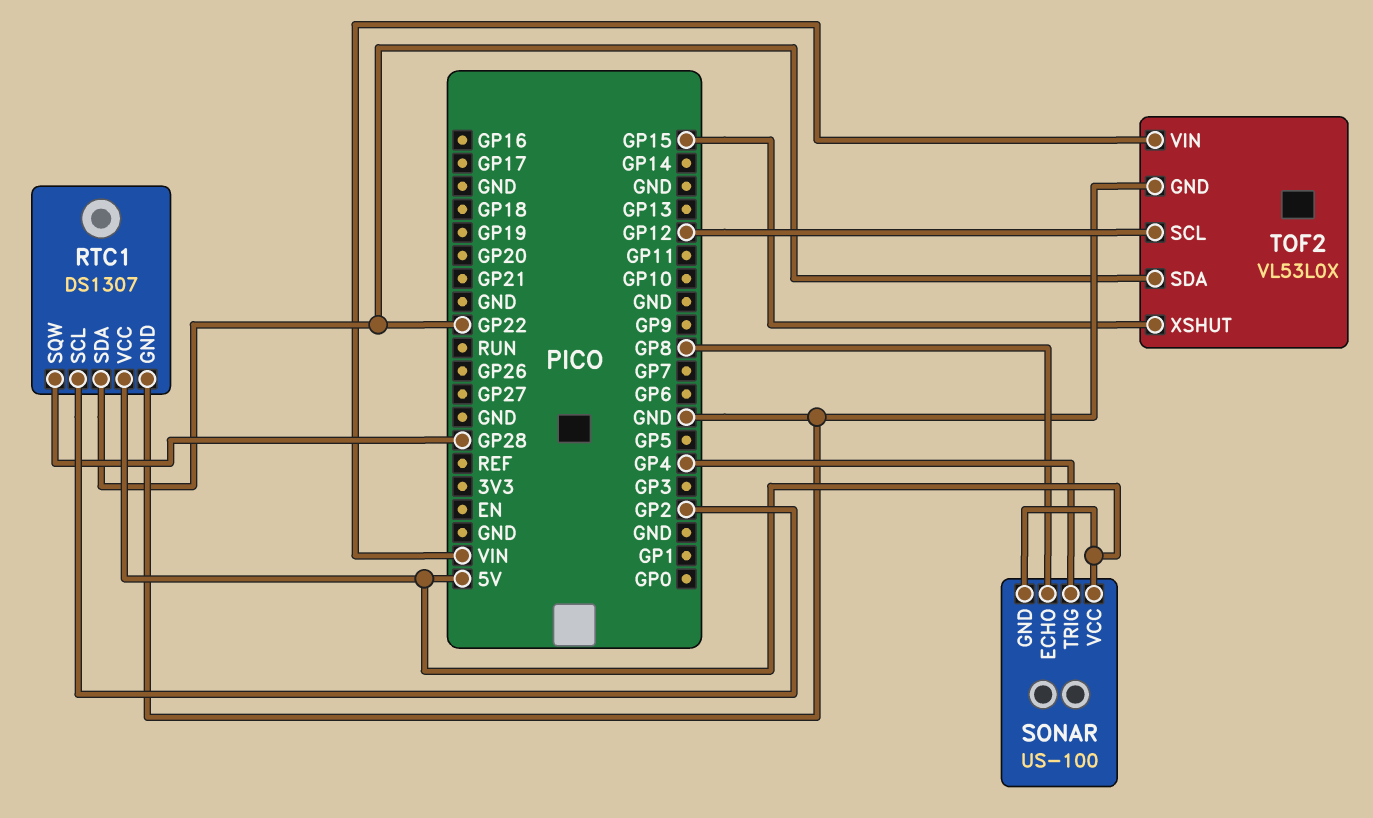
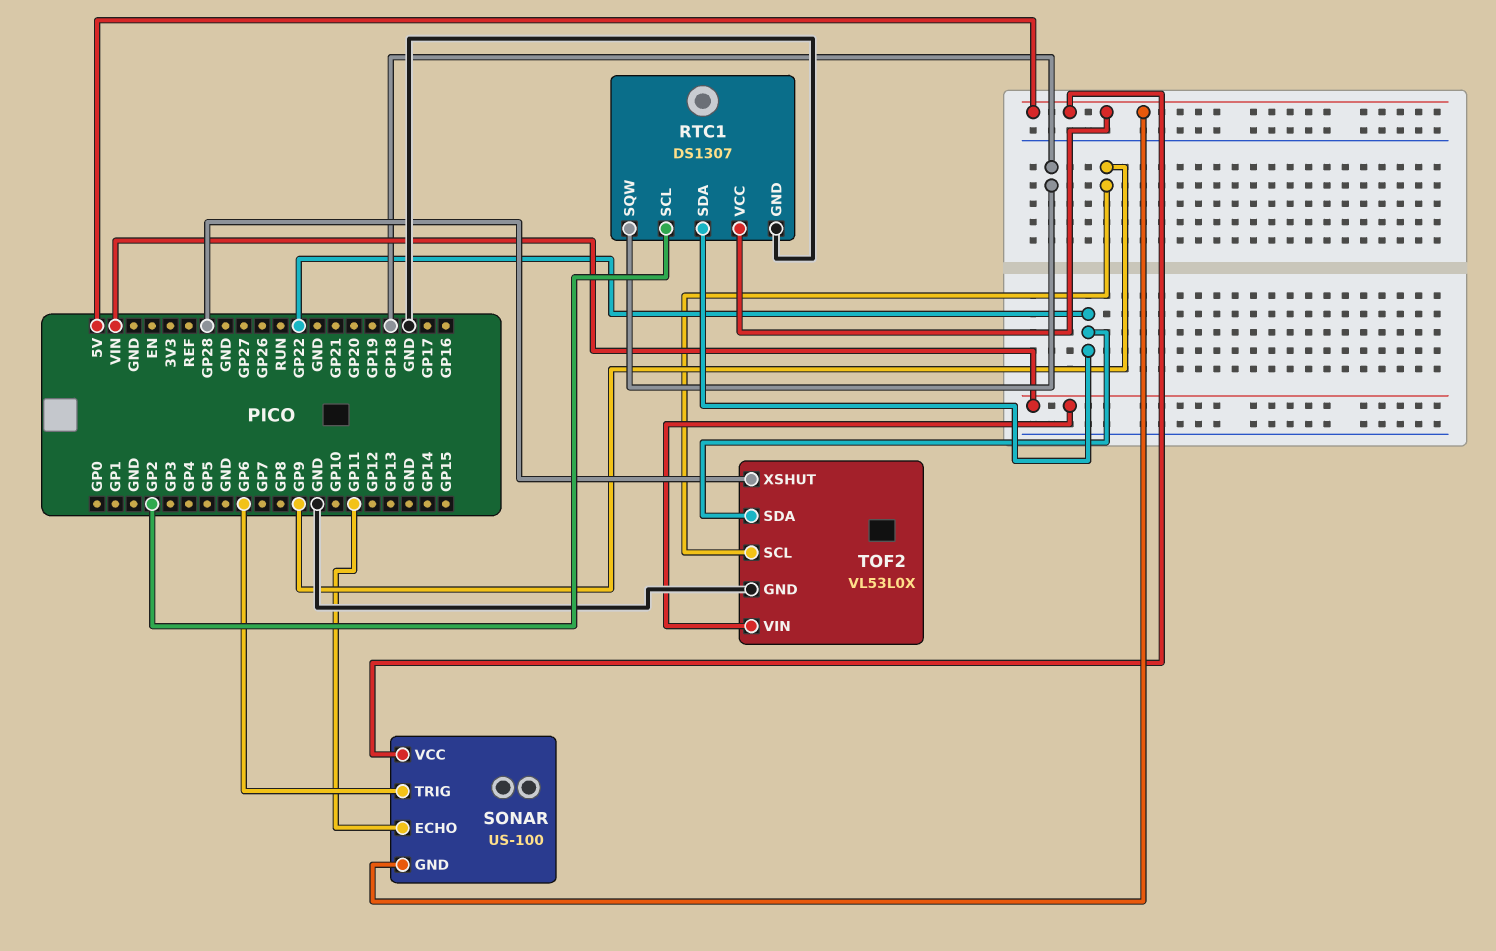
RTC1 pin SQW: GP28 -> GP18
SONAR pin ECHO: GP8 -> GP11
SONAR pin TRIG: GP4 -> GP6
TOF2 pin SCL: GP12 -> GP9
TOF2 pin XSHUT: GP15 -> GP28

